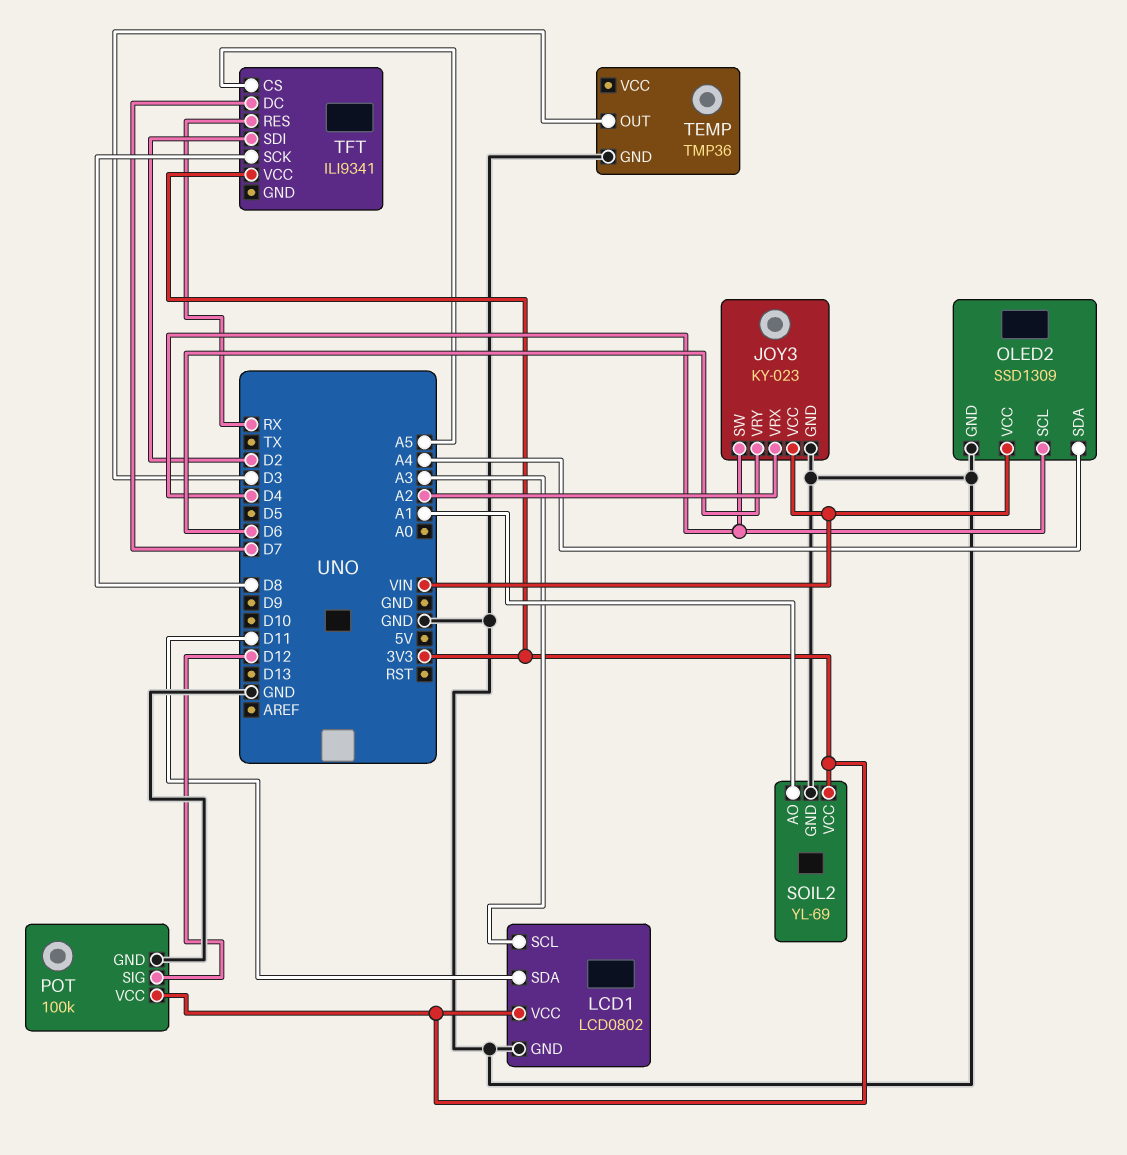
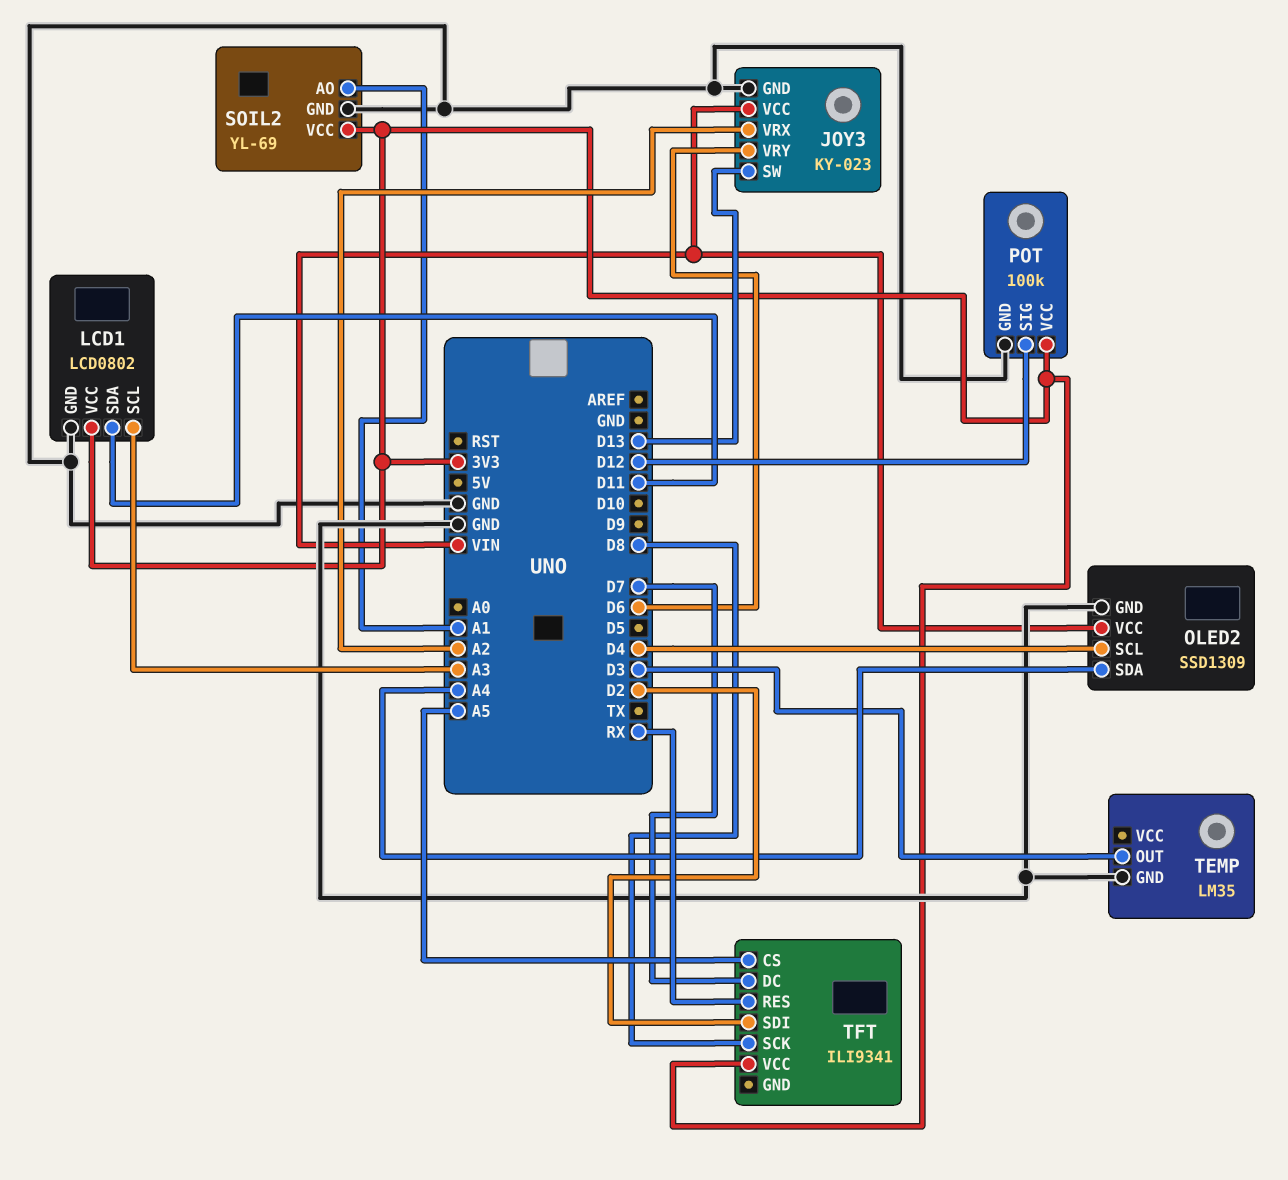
JOY3 pin SW: D4 -> D13
TEMP: TMP36 -> LM35

